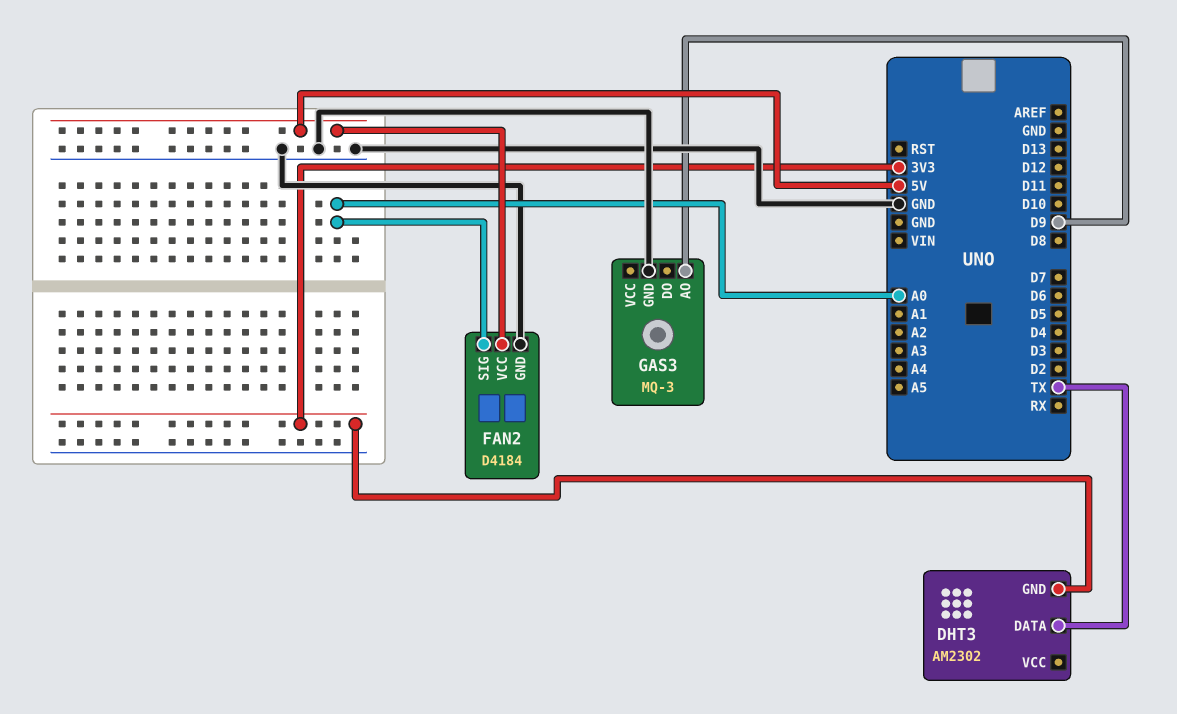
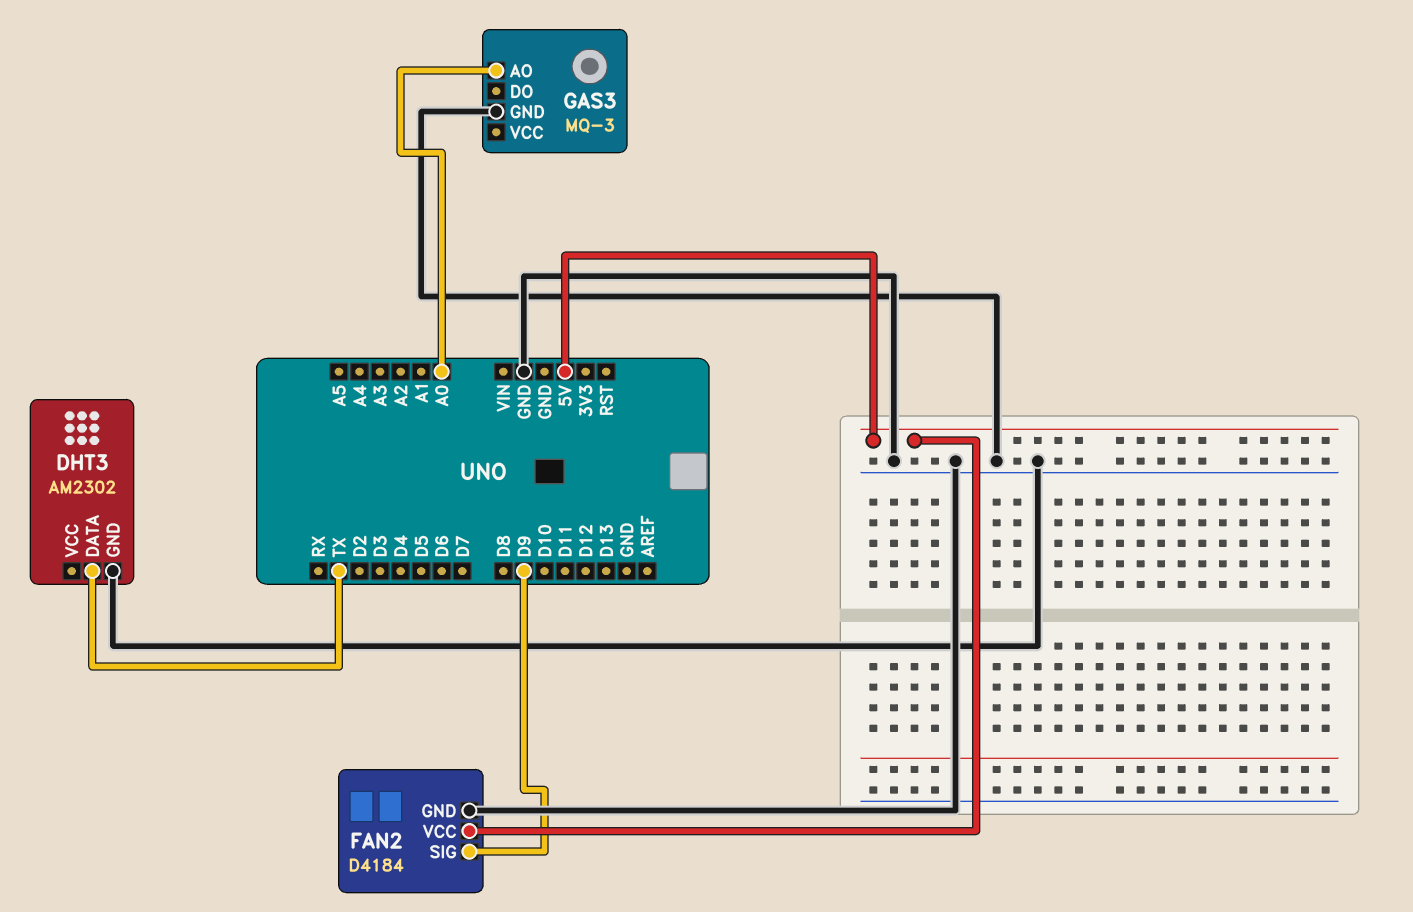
DHT3 pin GND: 3V3 -> GND
FAN2 pin SIG: A0 -> D9
GAS3 pin AO: D9 -> A0

